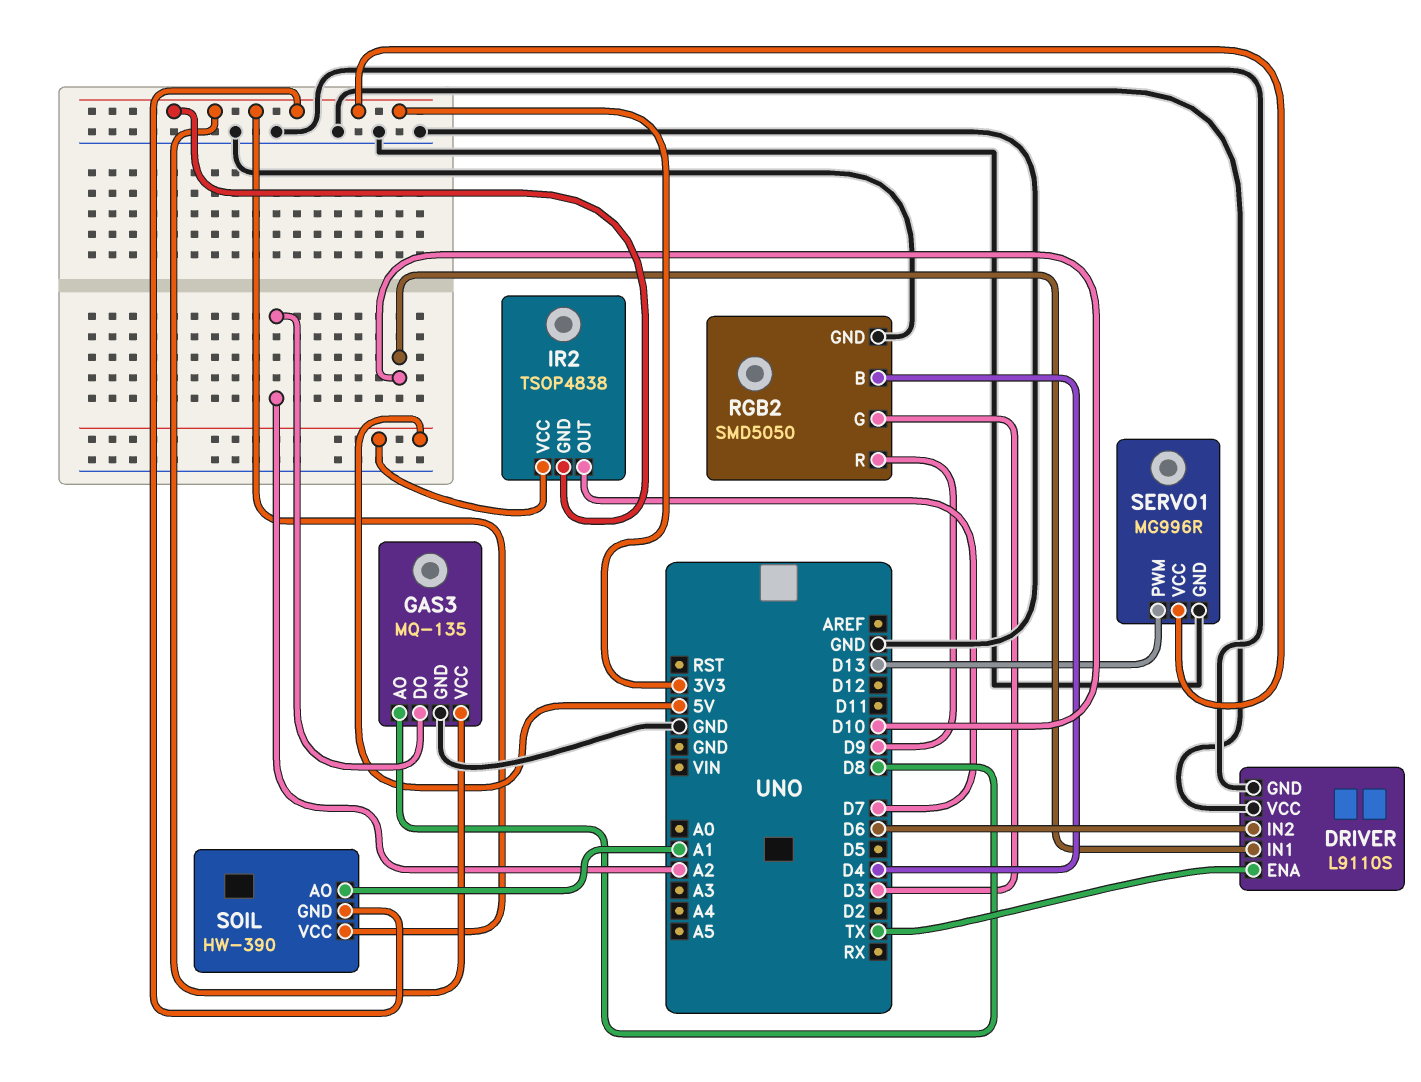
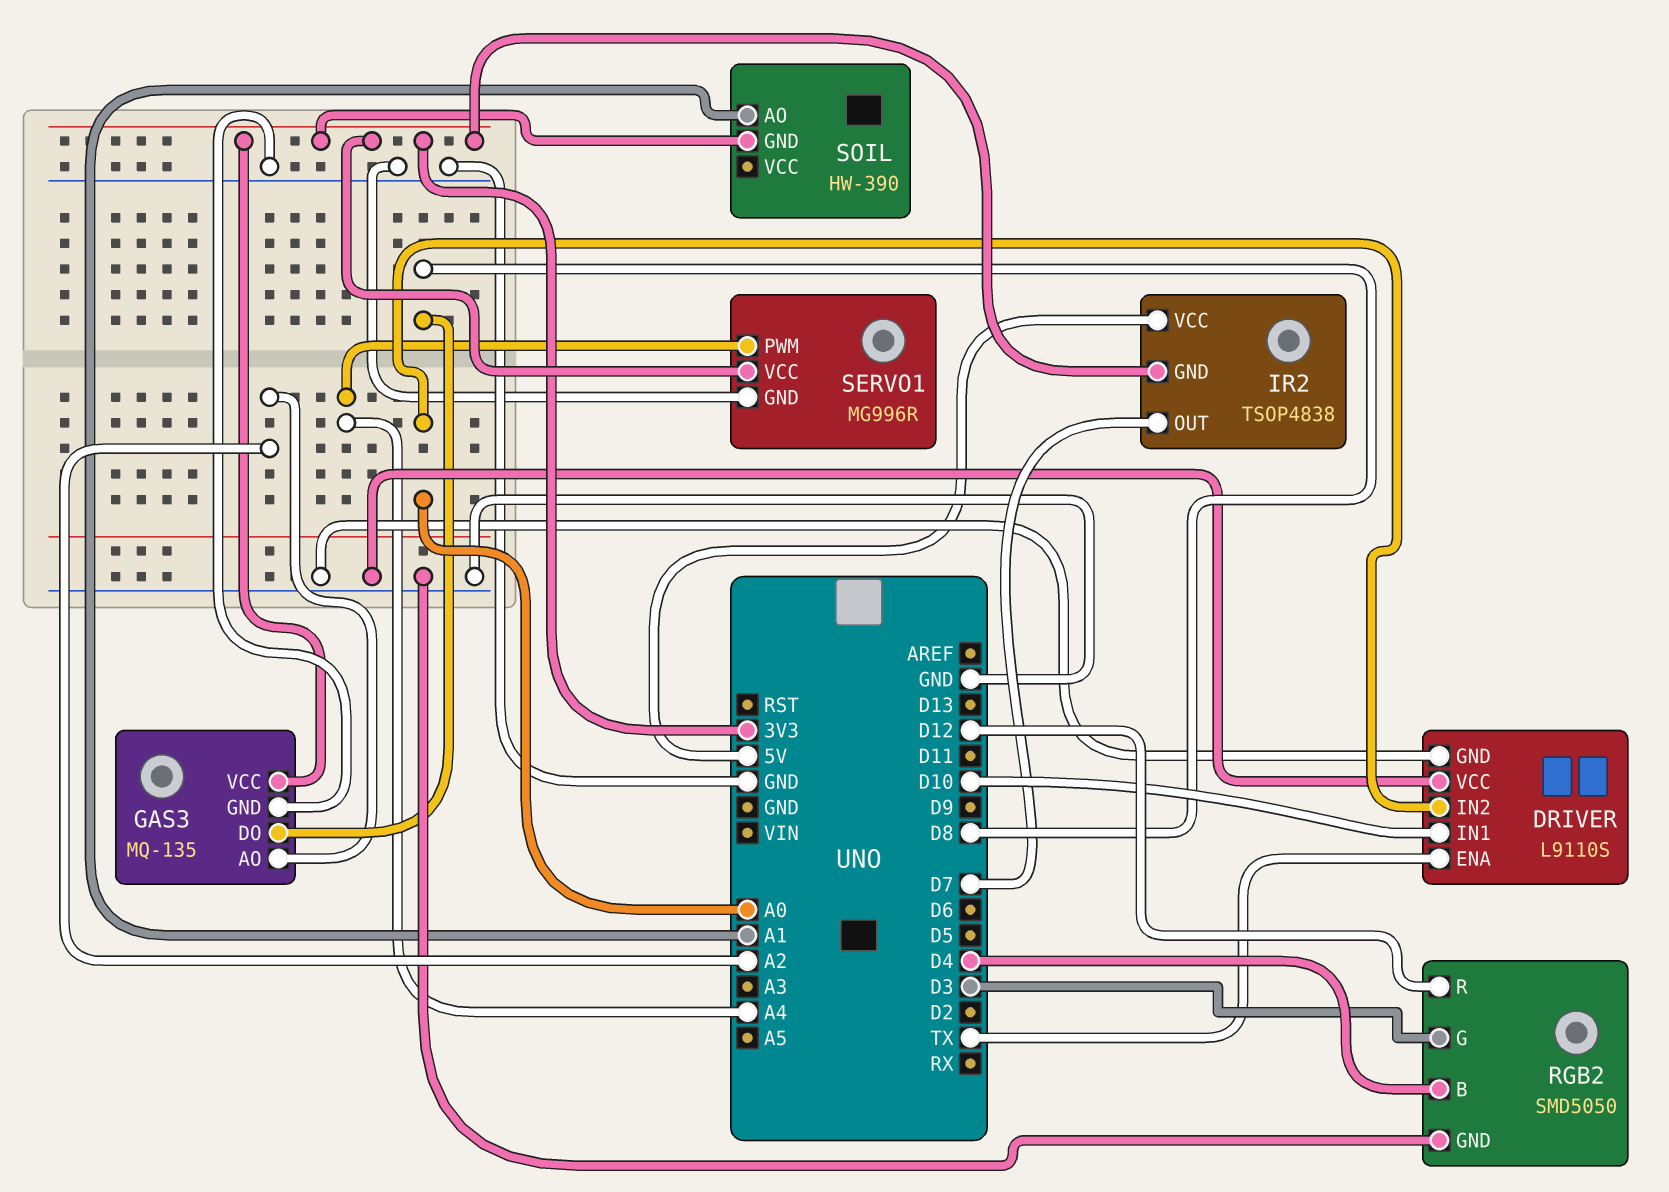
DRIVER pin IN2: D6 -> A0
GAS3 pin AO: D8 -> A2
GAS3 pin DO: A2 -> D8
RGB2 pin R: D9 -> D12
SERVO1 pin PWM: D13 -> A4
SOIL pin VCC: 3V3 -> none

